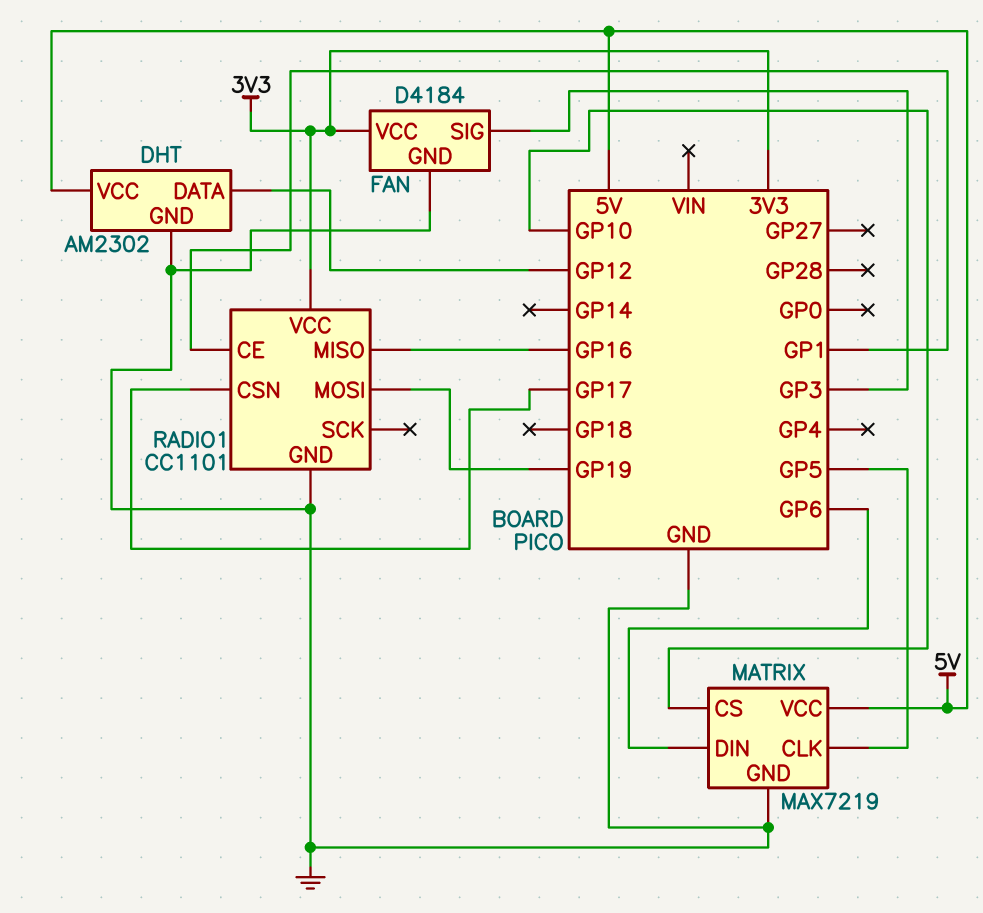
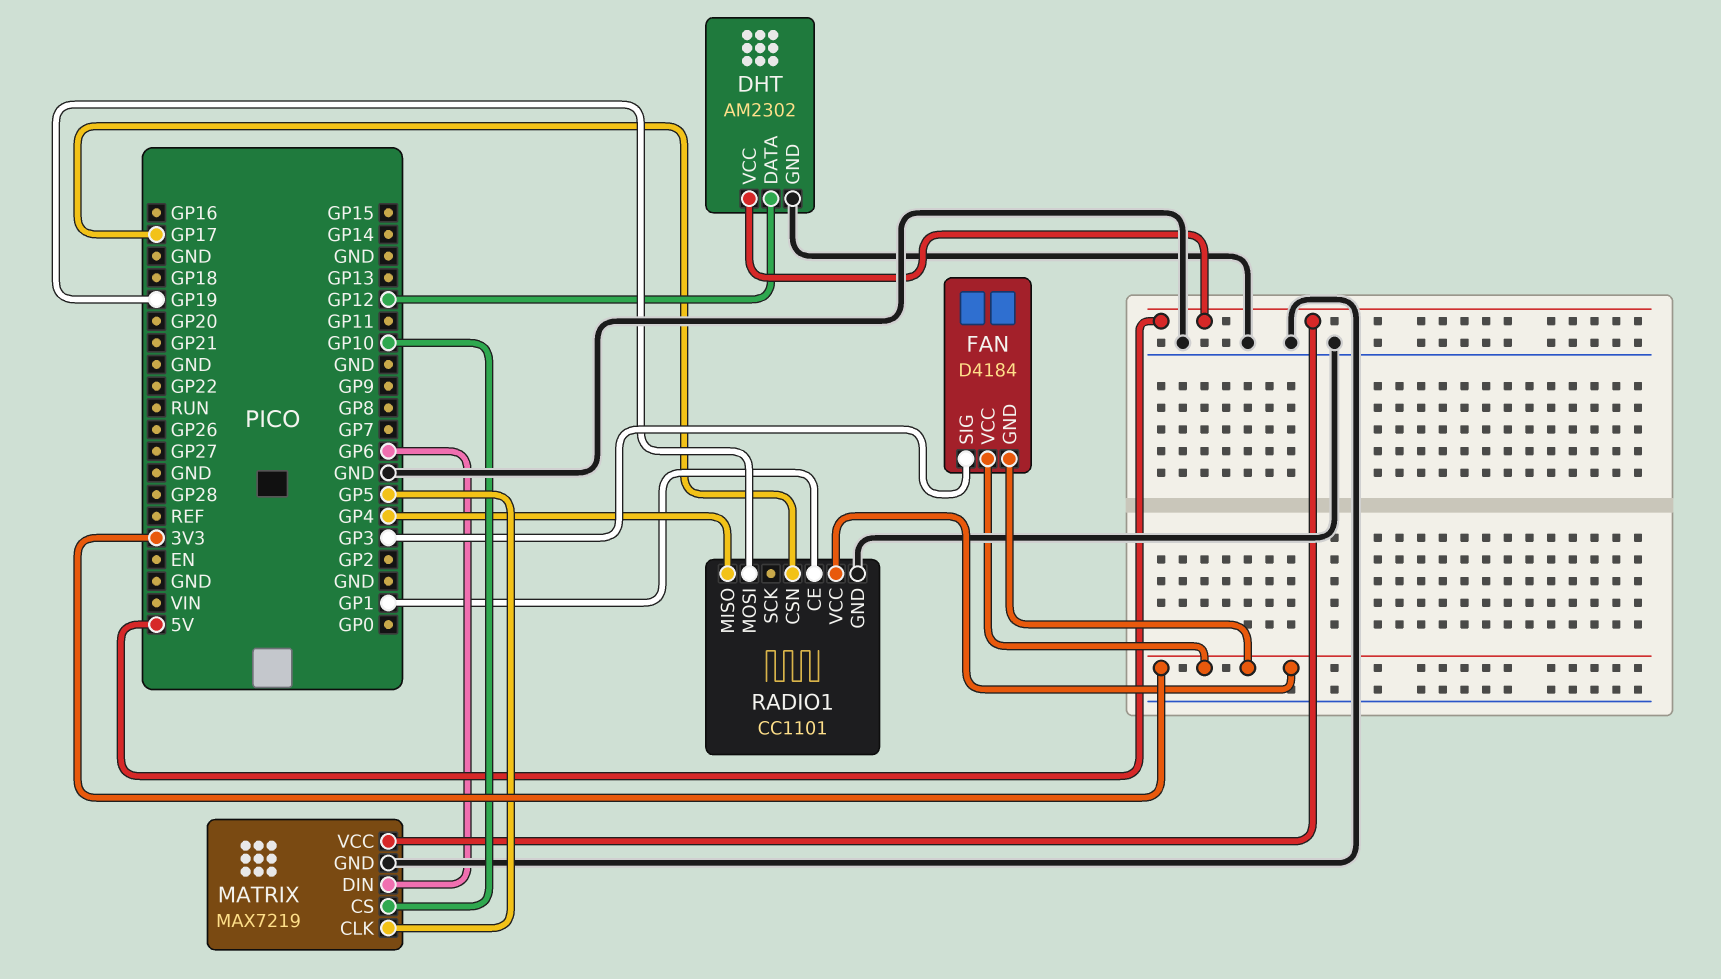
FAN pin GND: GND -> 3V3
RADIO1 pin MISO: GP16 -> GP4

